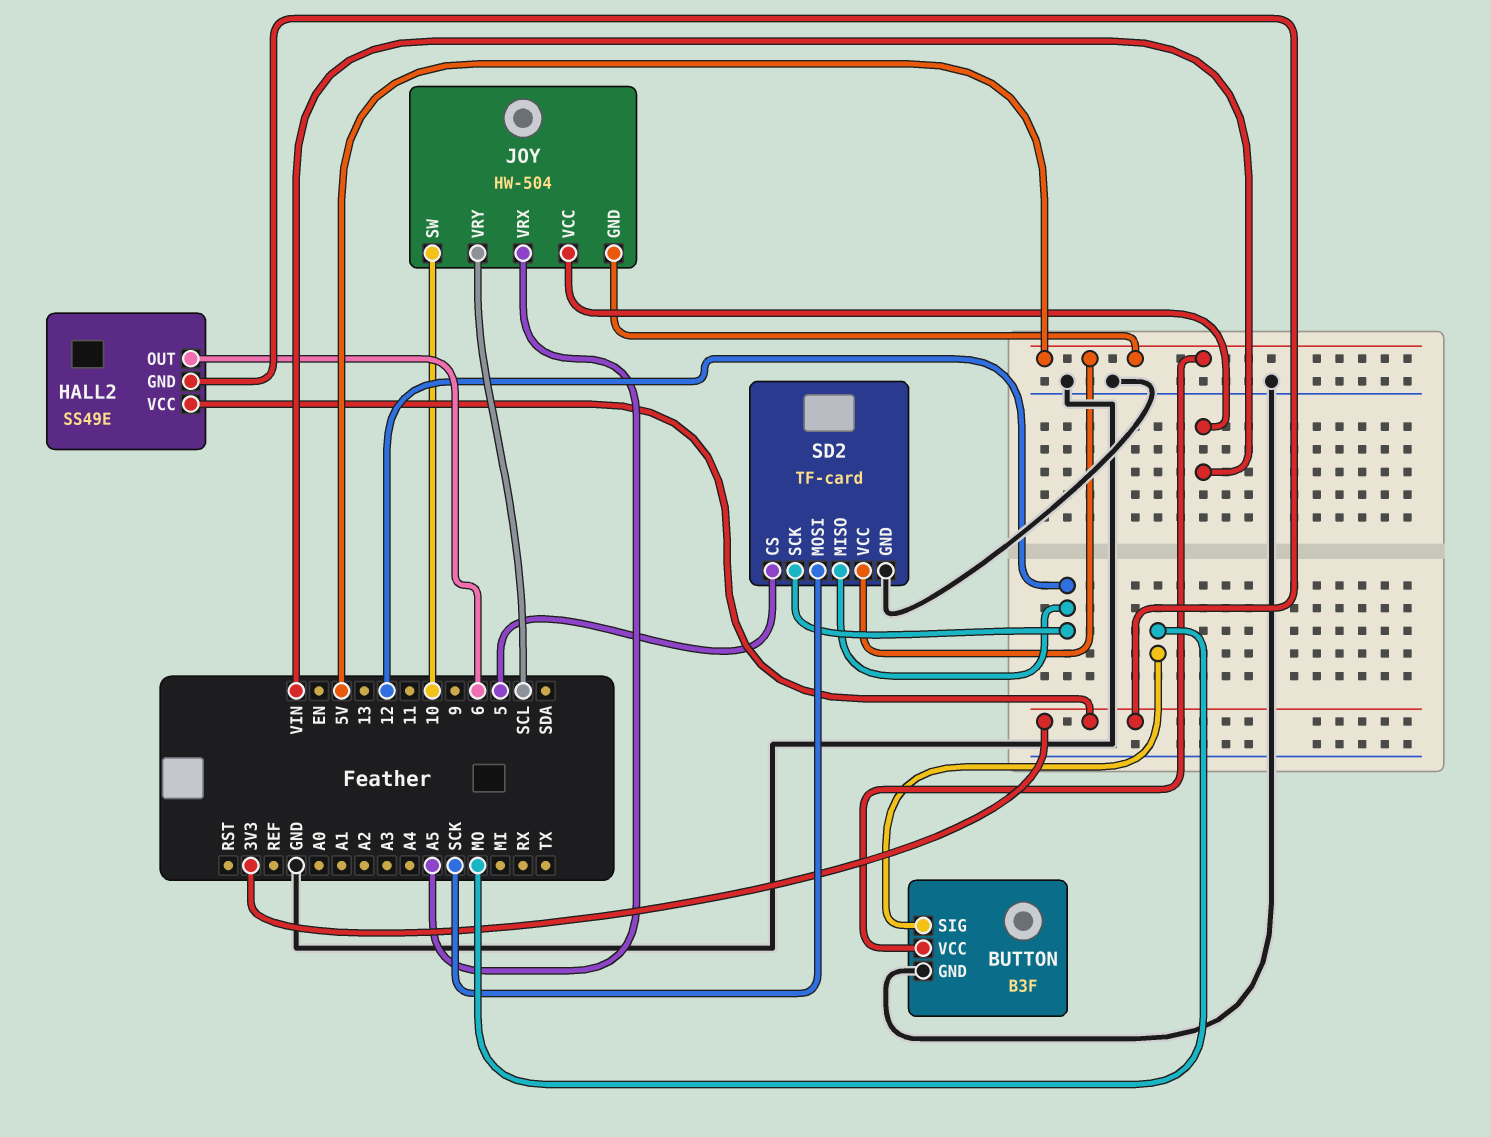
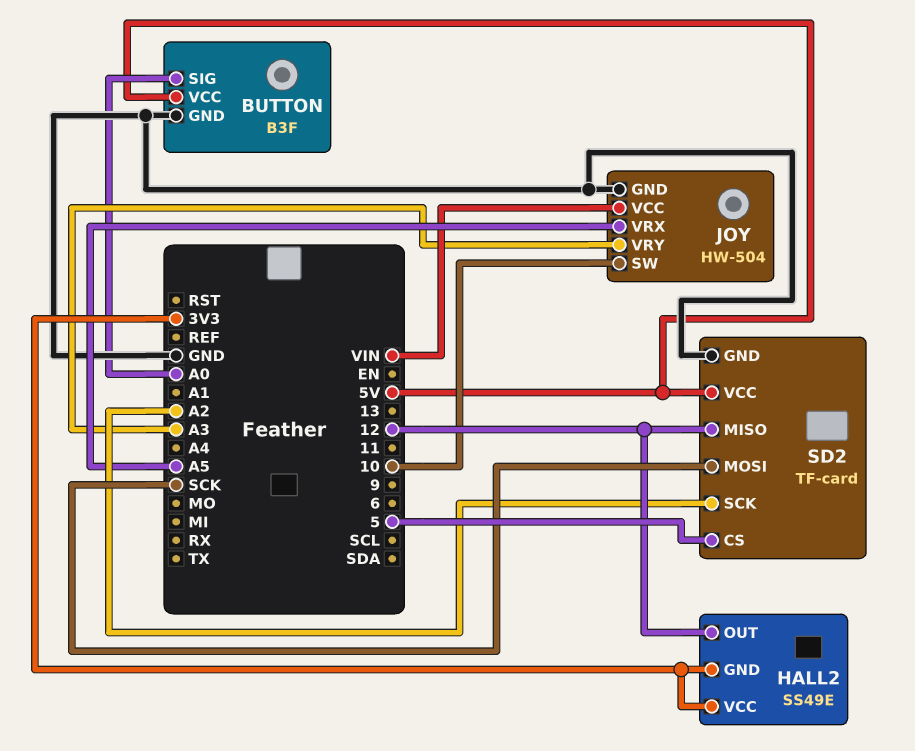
BUTTON pin SIG: MO -> A0
HALL2 pin OUT: 6 -> 12
JOY pin GND: 5V -> GND
JOY pin VRY: SCL -> A3
SD2 pin SCK: 12 -> A2

